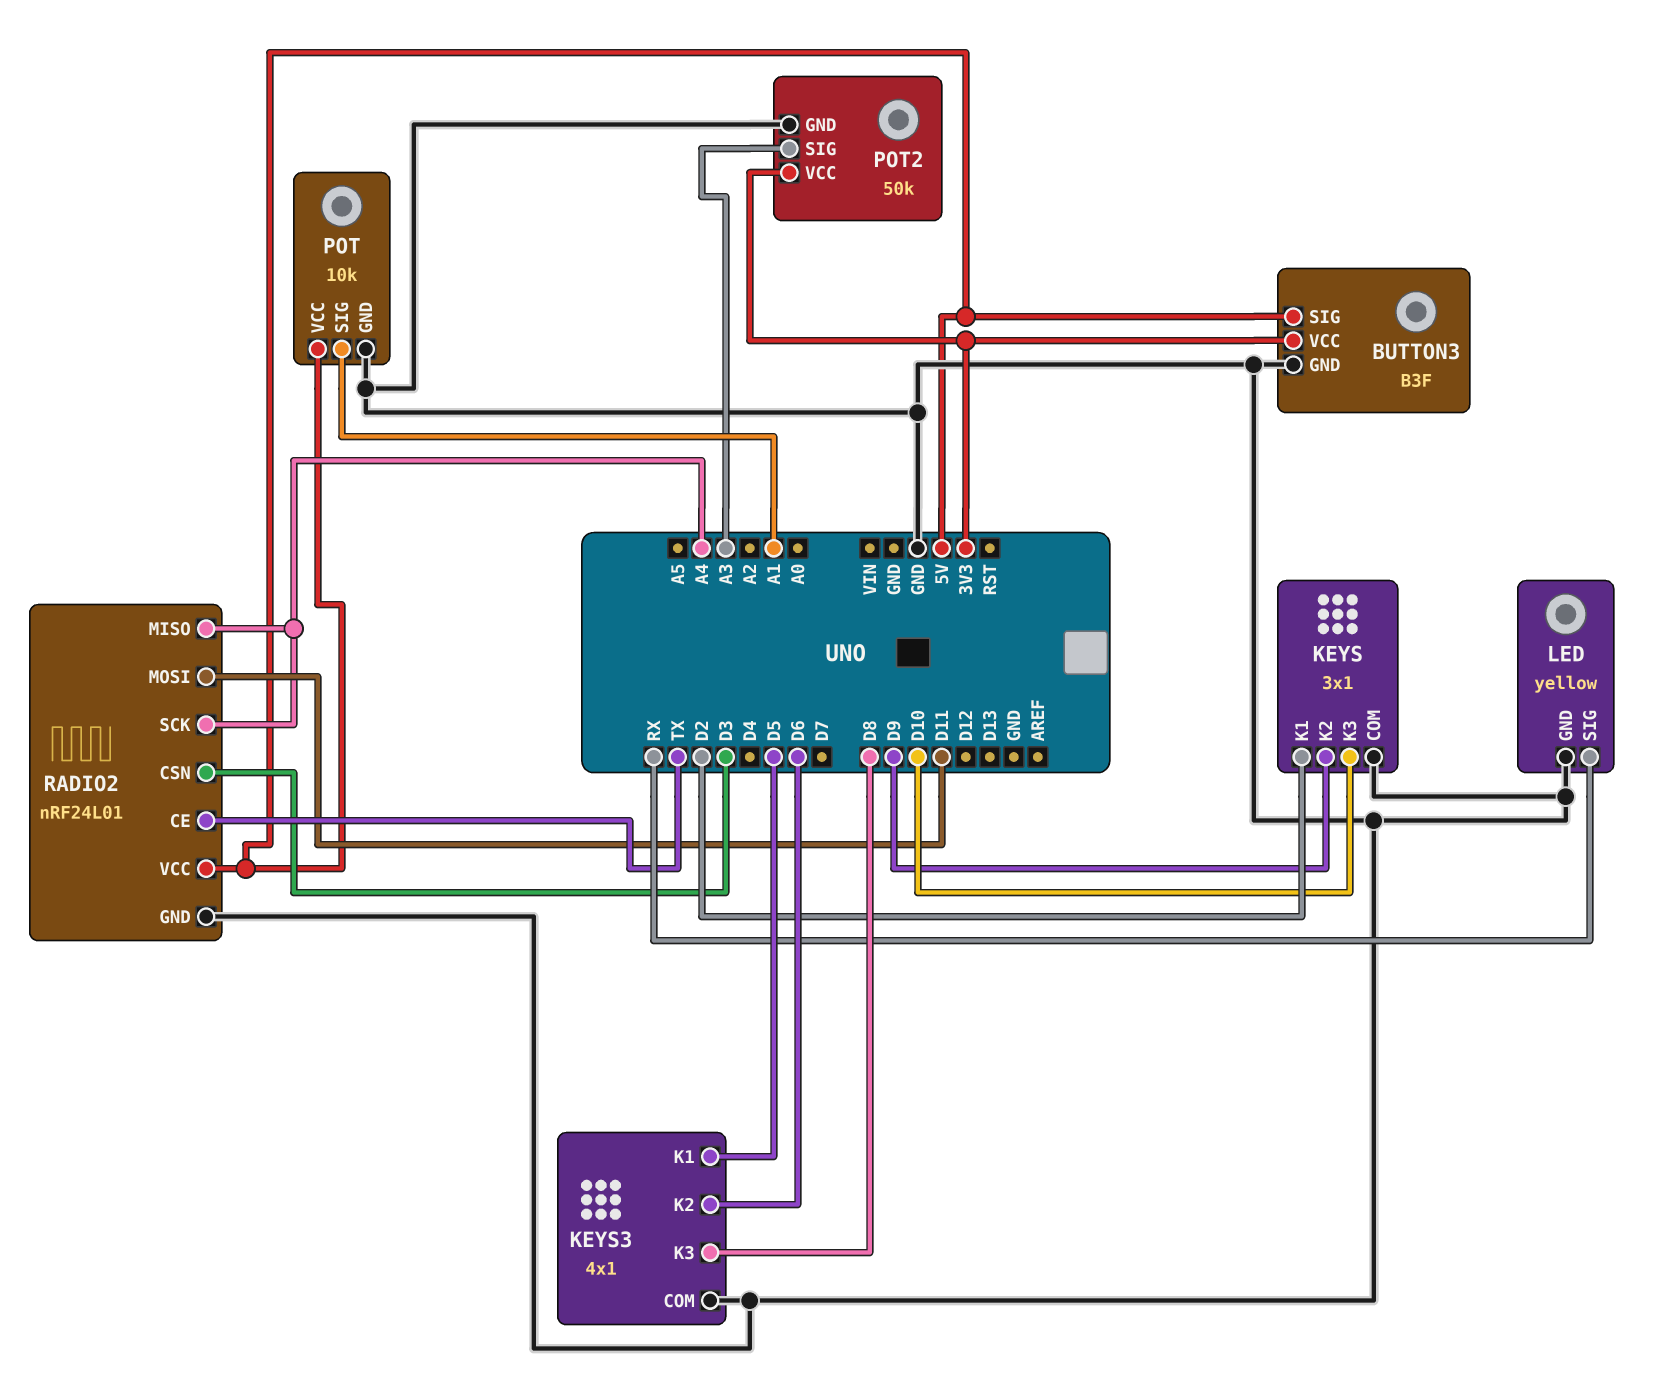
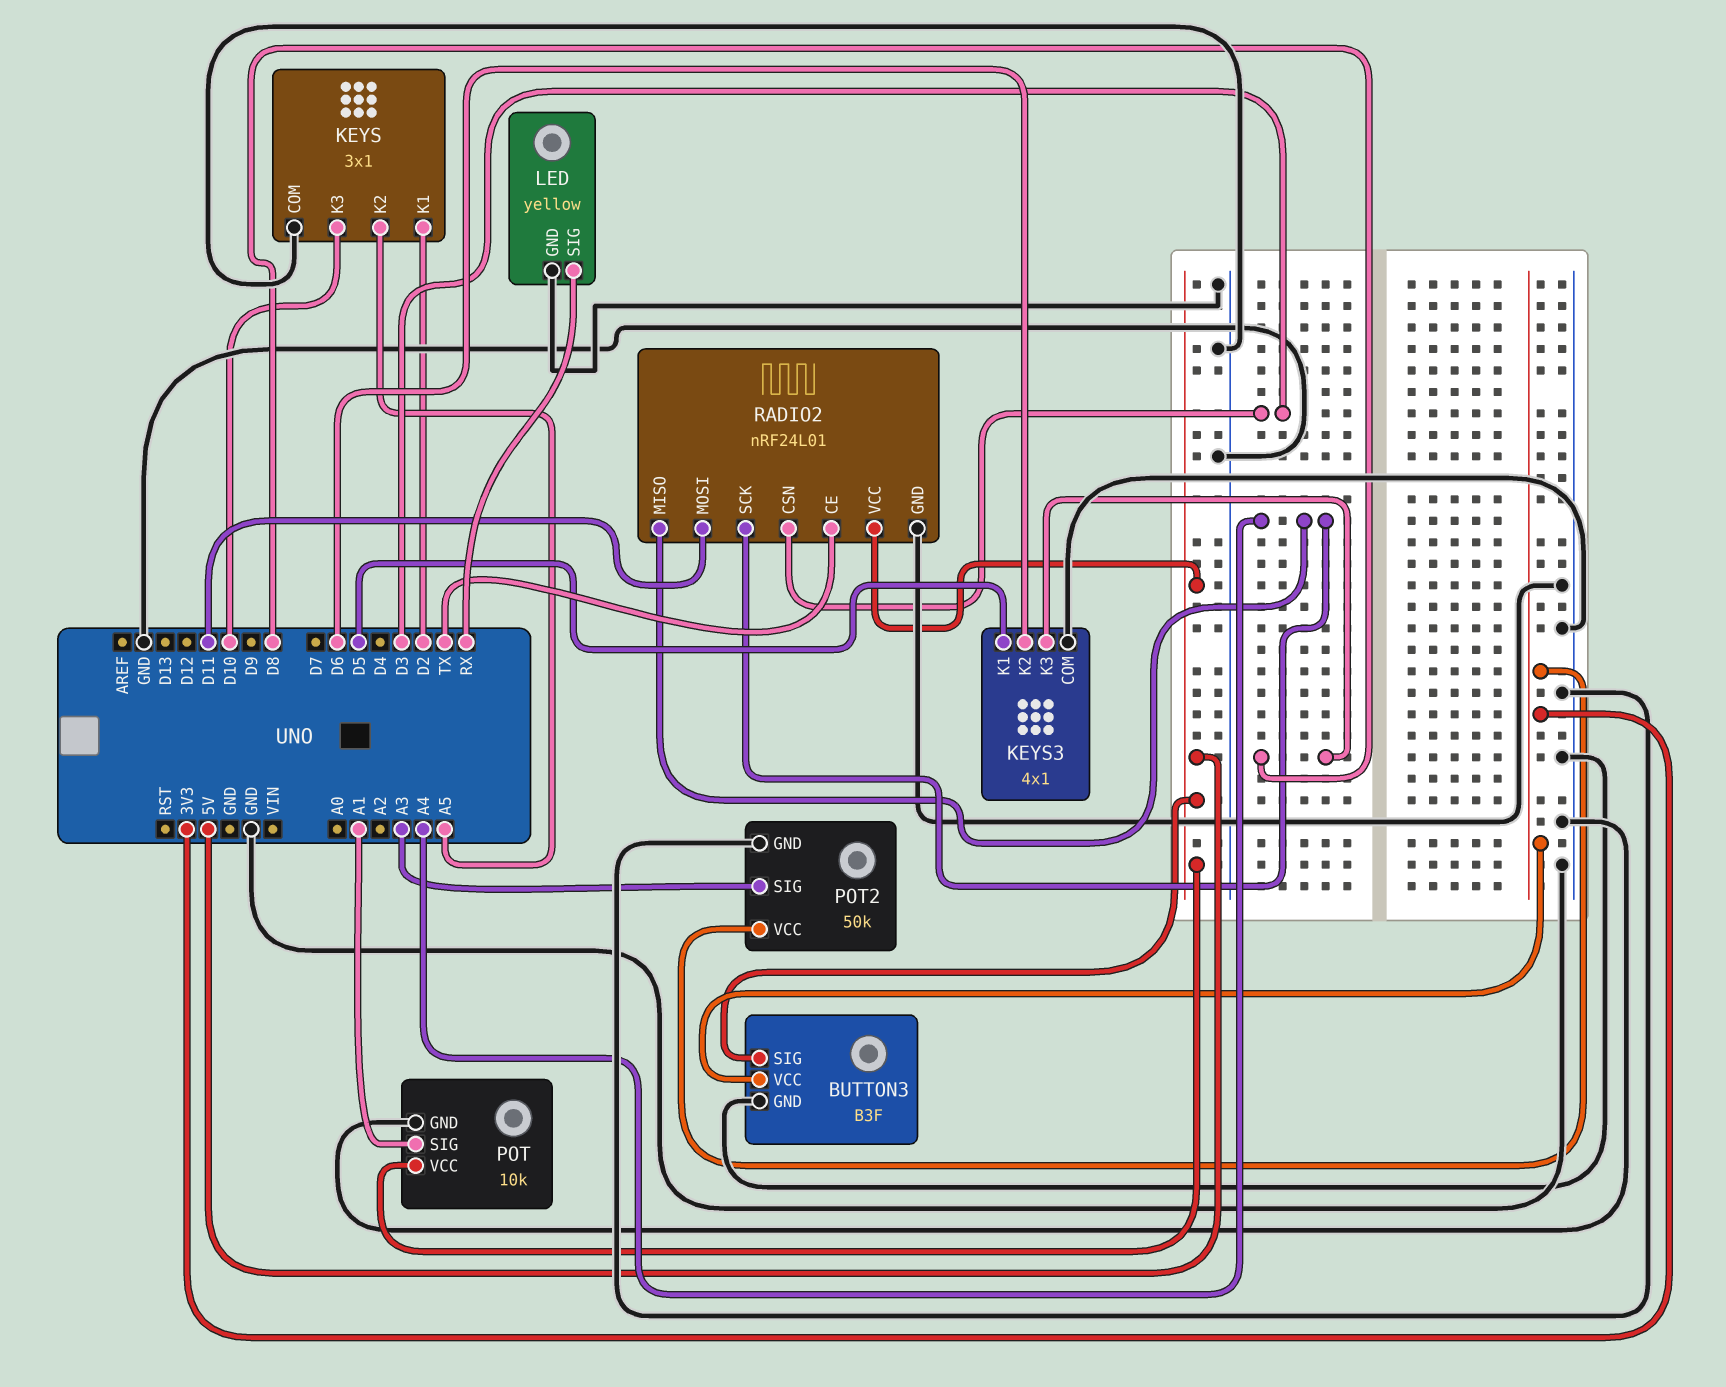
KEYS pin K2: D9 -> A5

